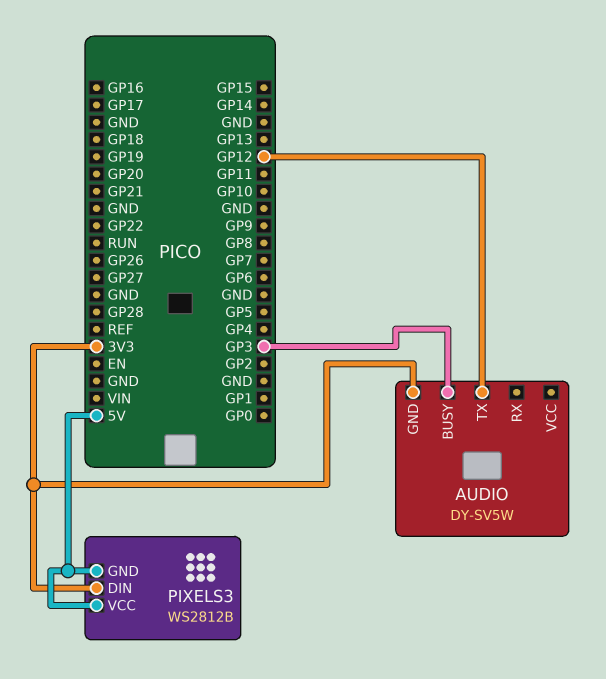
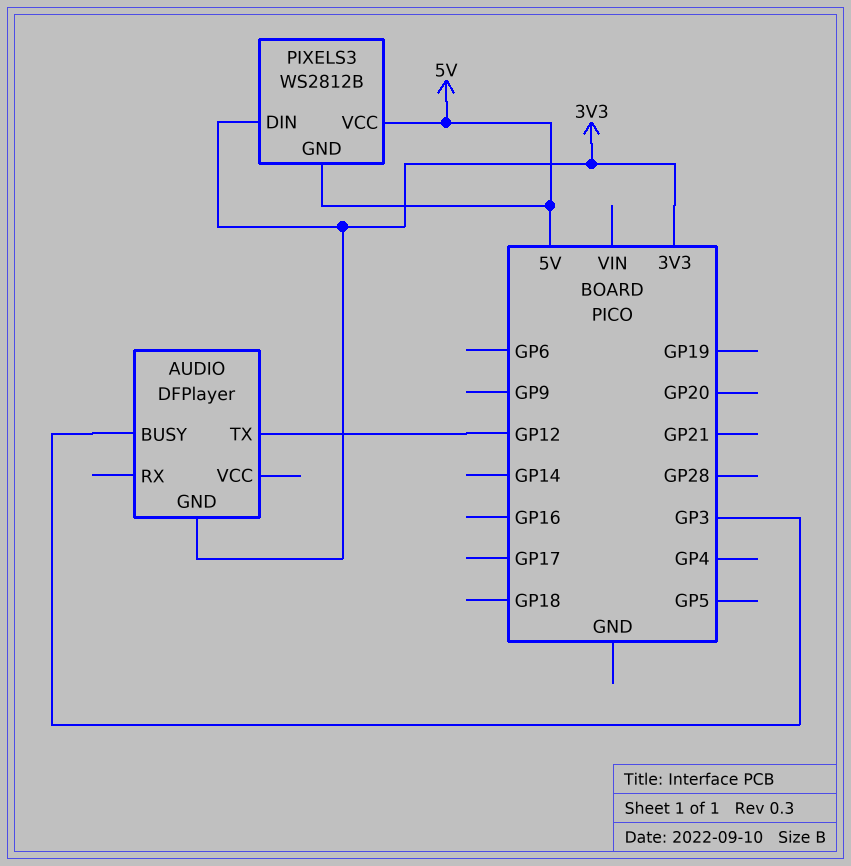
AUDIO: DY-SV5W -> DFPlayer

